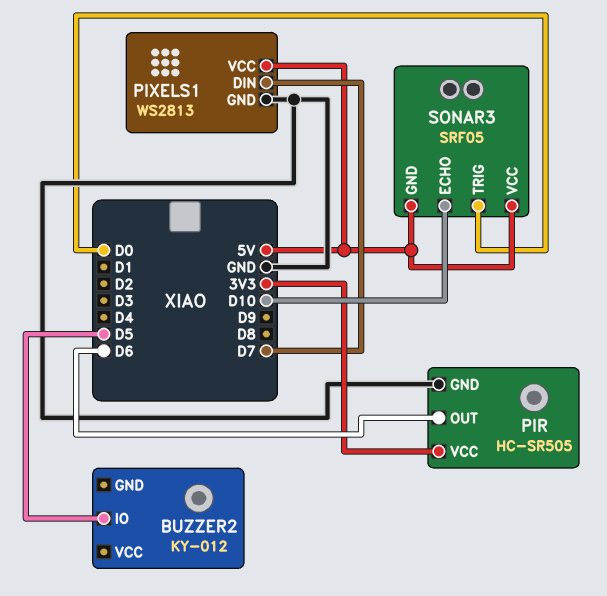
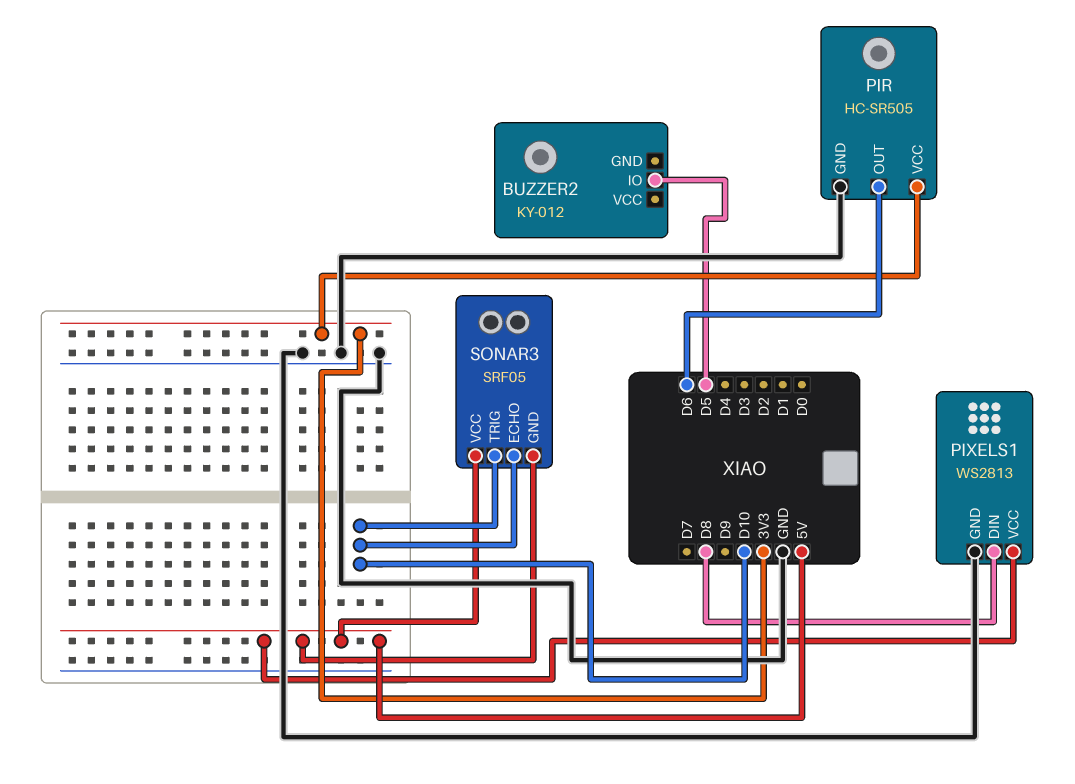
PIXELS1 pin DIN: D7 -> D8
SONAR3 pin TRIG: D0 -> D10

